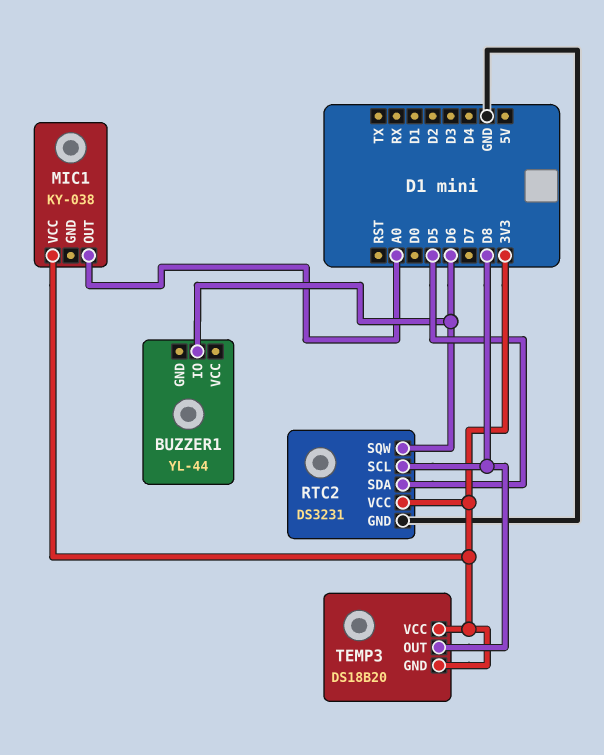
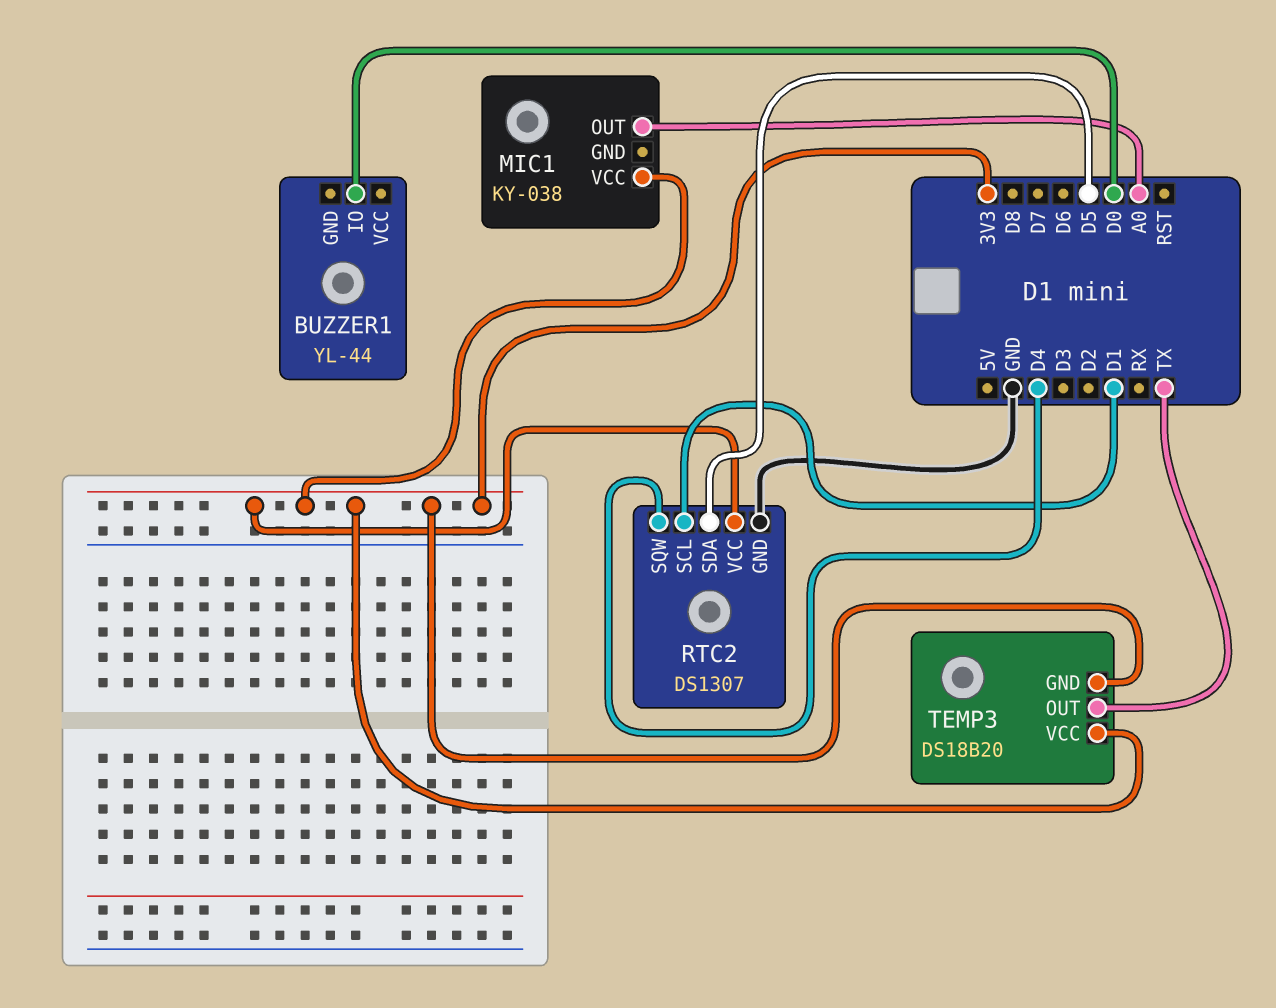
BUZZER1 pin IO: D6 -> D0
RTC2: DS3231 -> DS1307
RTC2 pin SCL: D8 -> D1
RTC2 pin SQW: D6 -> D4
TEMP3 pin OUT: D8 -> TX

